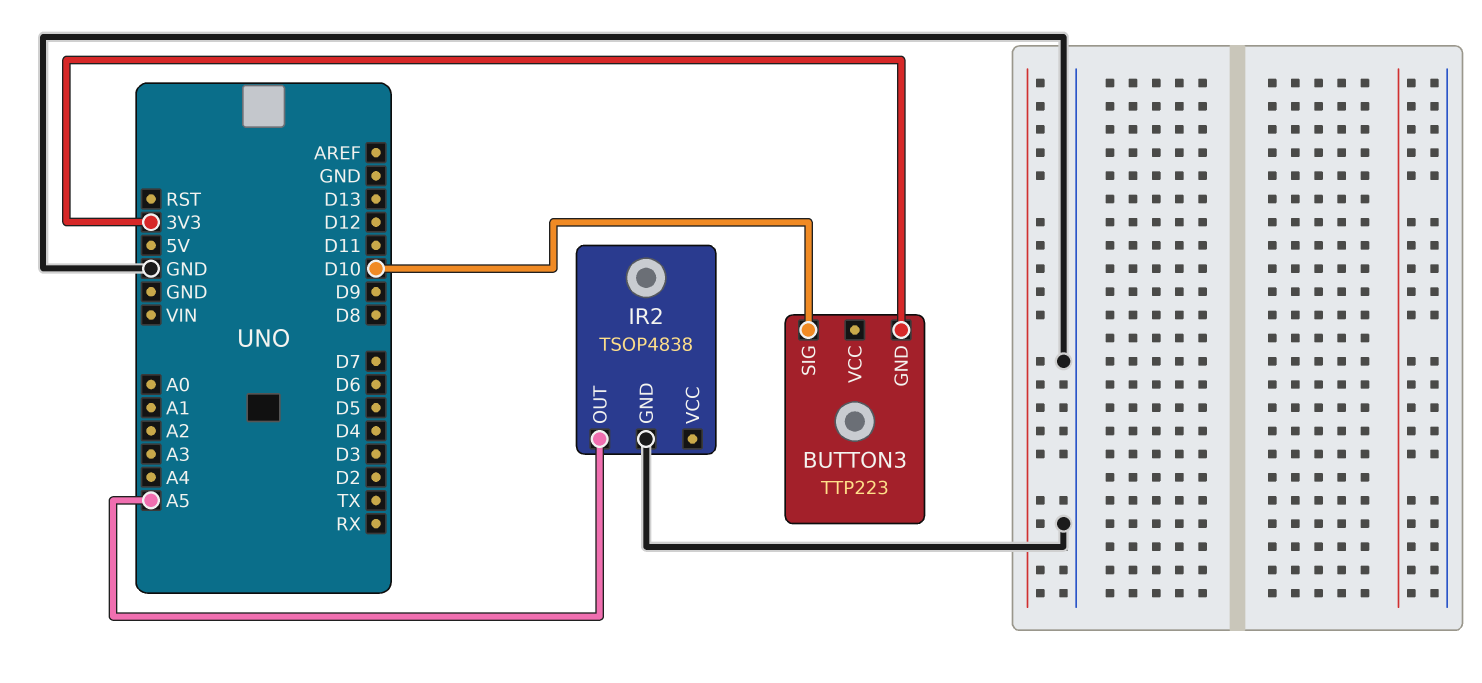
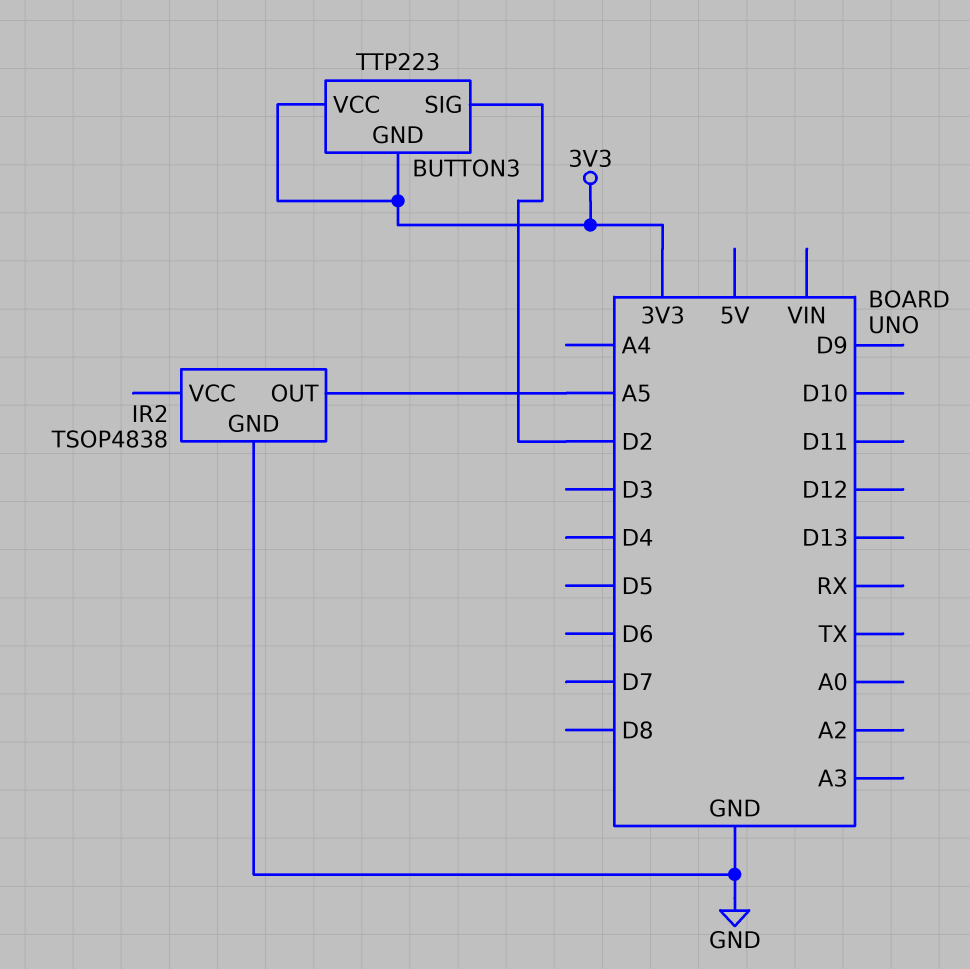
BUTTON3 pin SIG: D10 -> D2
BUTTON3 pin VCC: none -> 3V3

